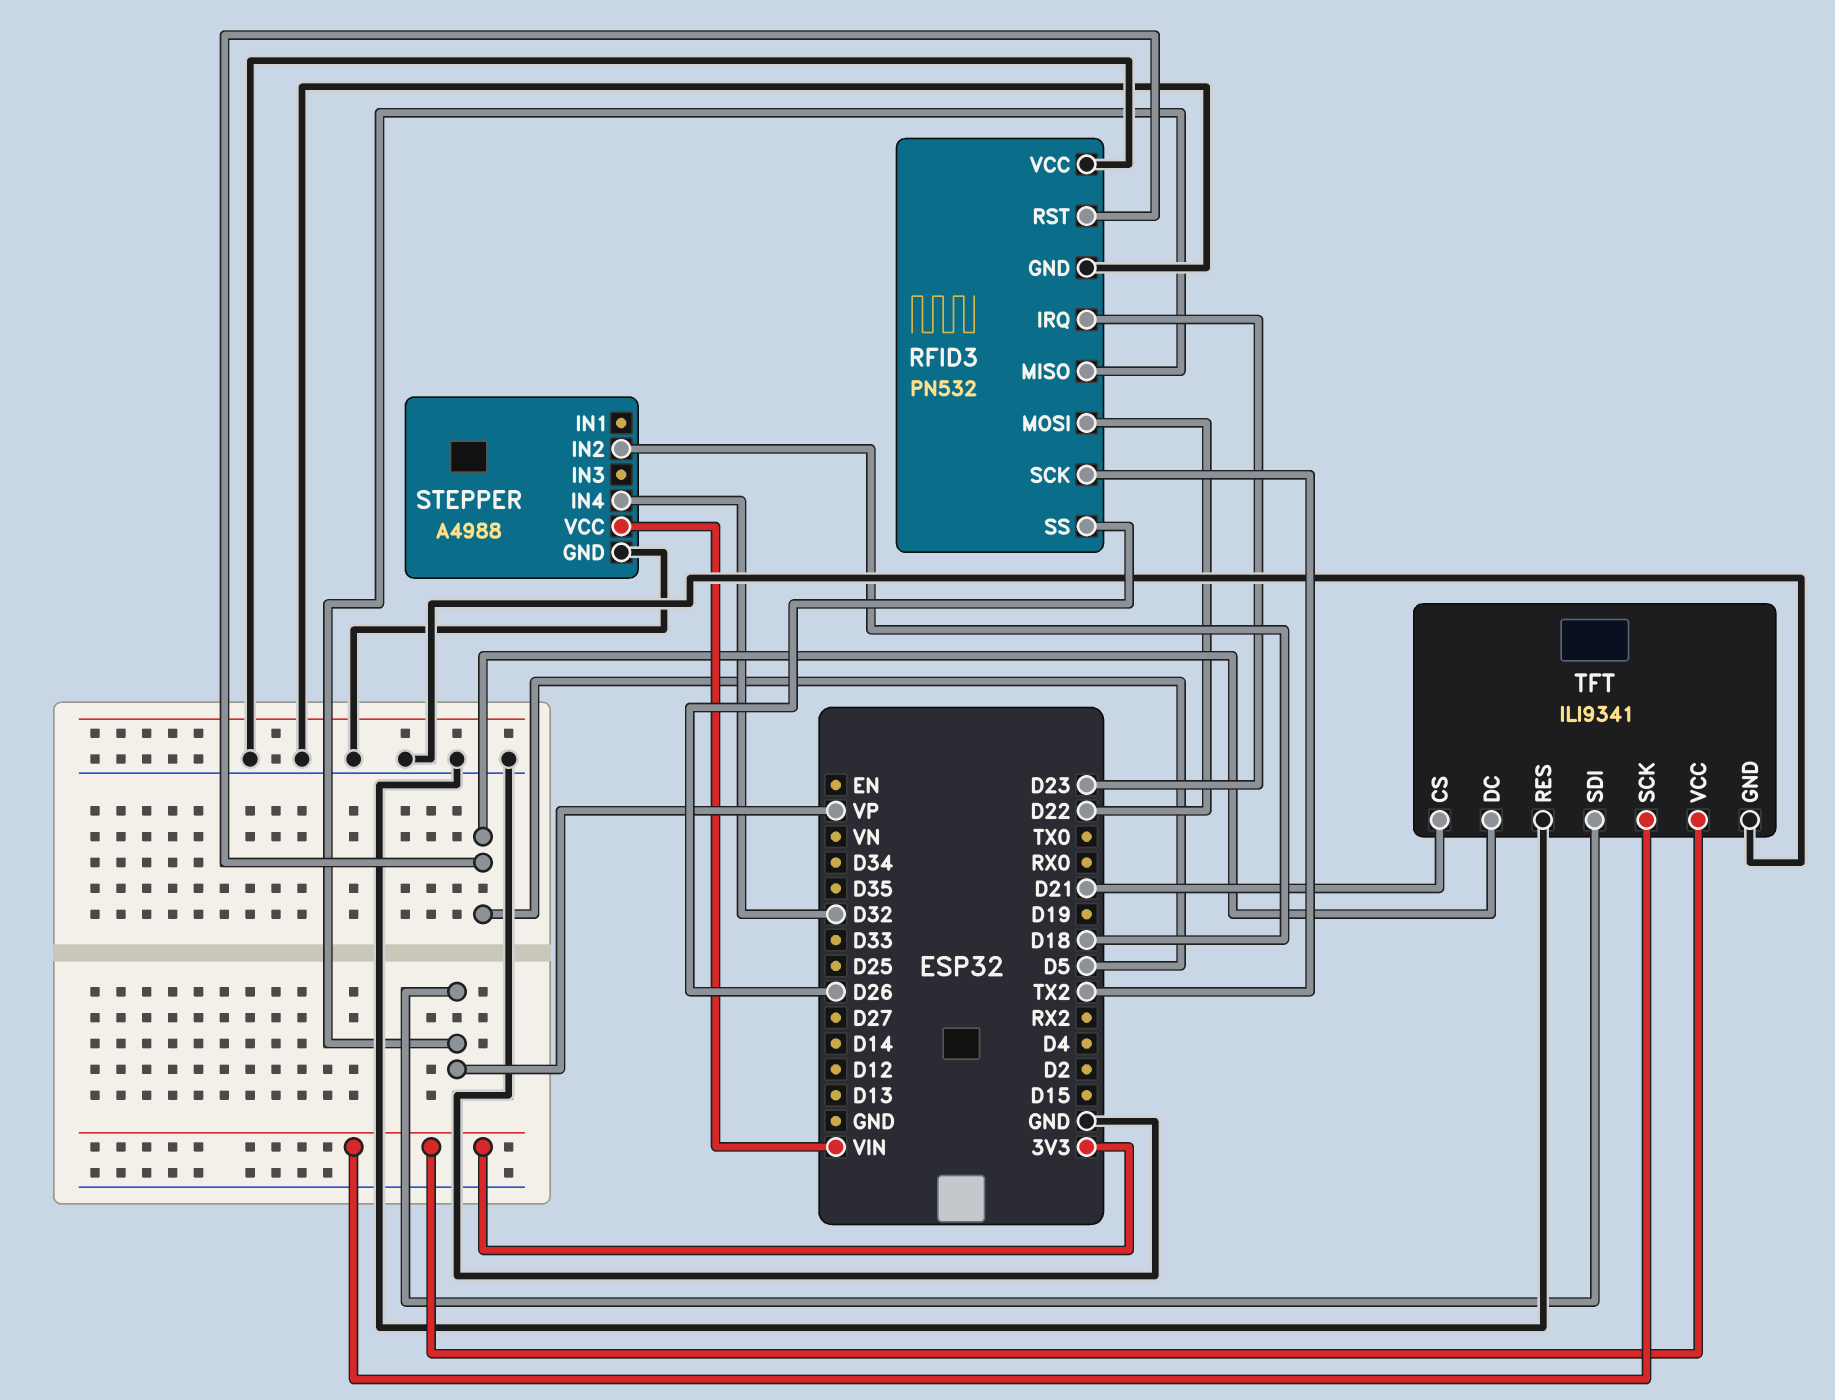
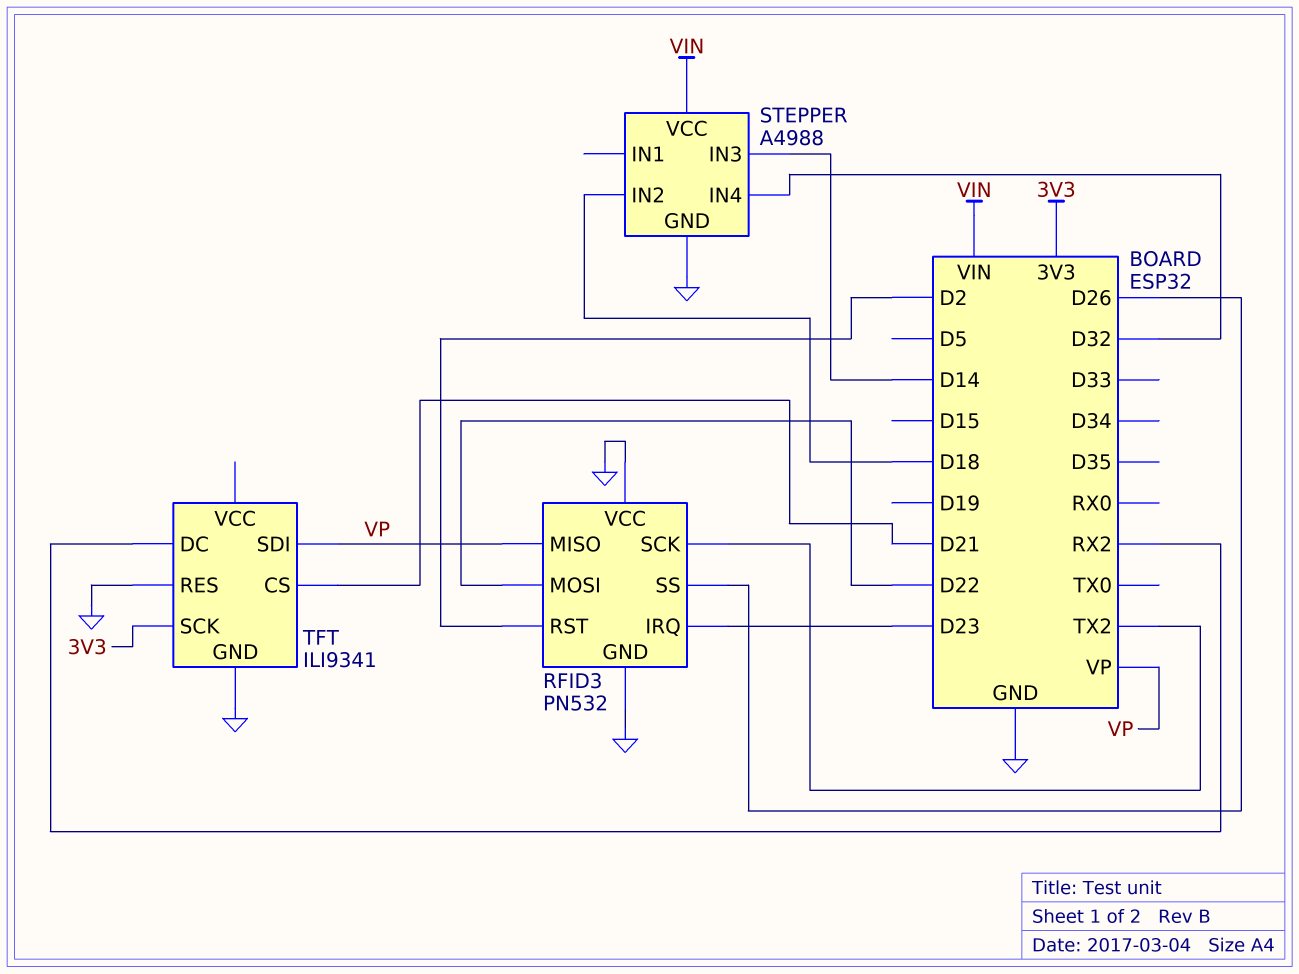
RFID3 pin RST: D5 -> D2
STEPPER pin IN3: none -> D14
TFT pin DC: D5 -> RX2
TFT pin VCC: 3V3 -> none

